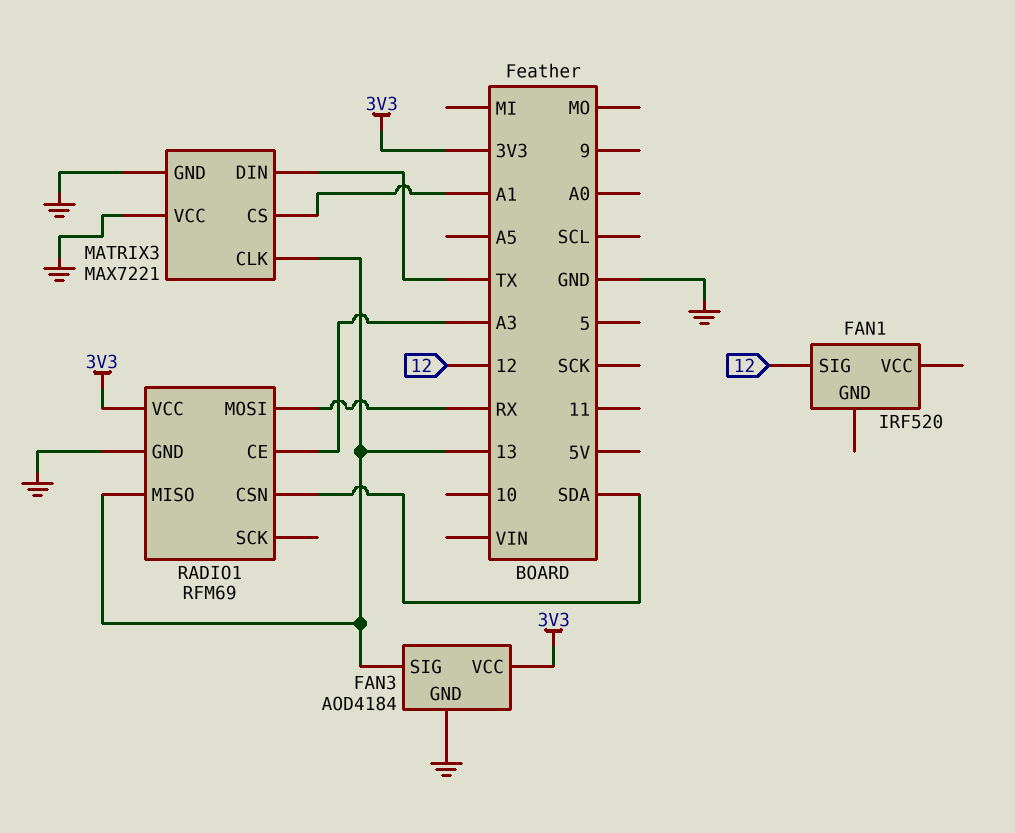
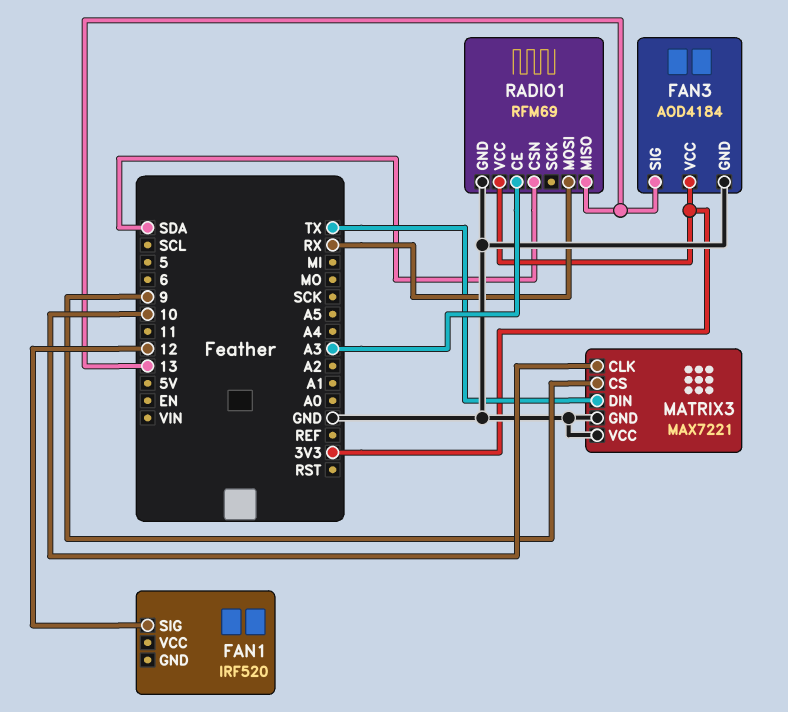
MATRIX3 pin CLK: 13 -> 10
MATRIX3 pin CS: A1 -> 9

